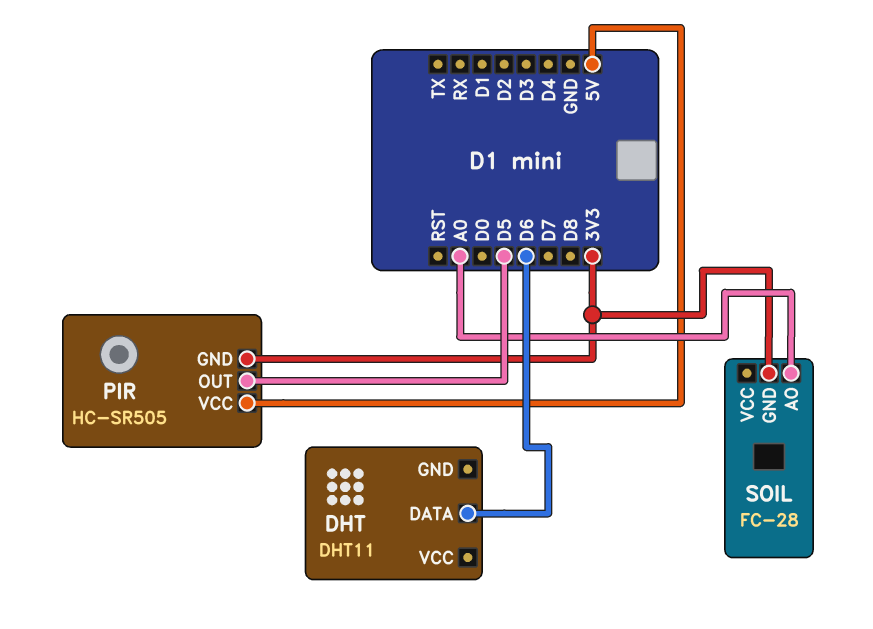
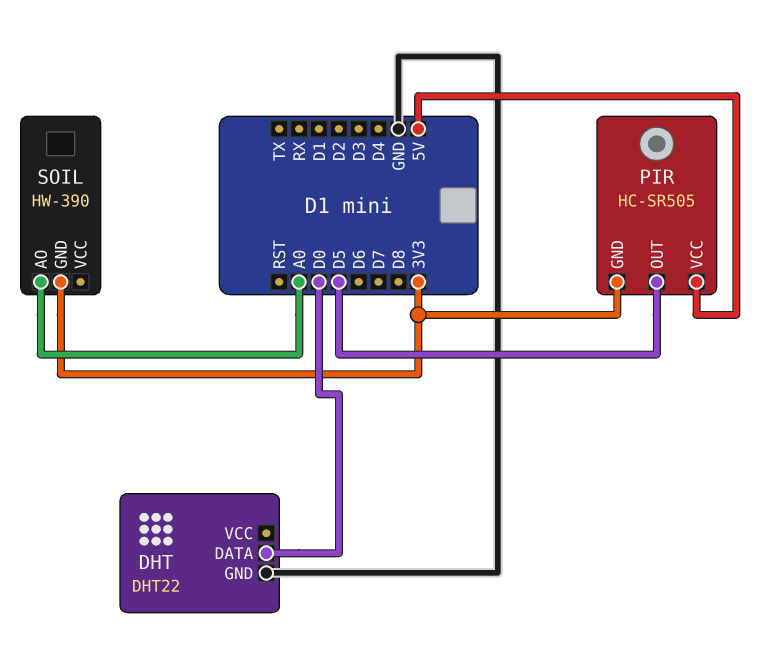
DHT: DHT11 -> DHT22
DHT pin DATA: D6 -> D0
DHT pin GND: none -> GND
SOIL: FC-28 -> HW-390

